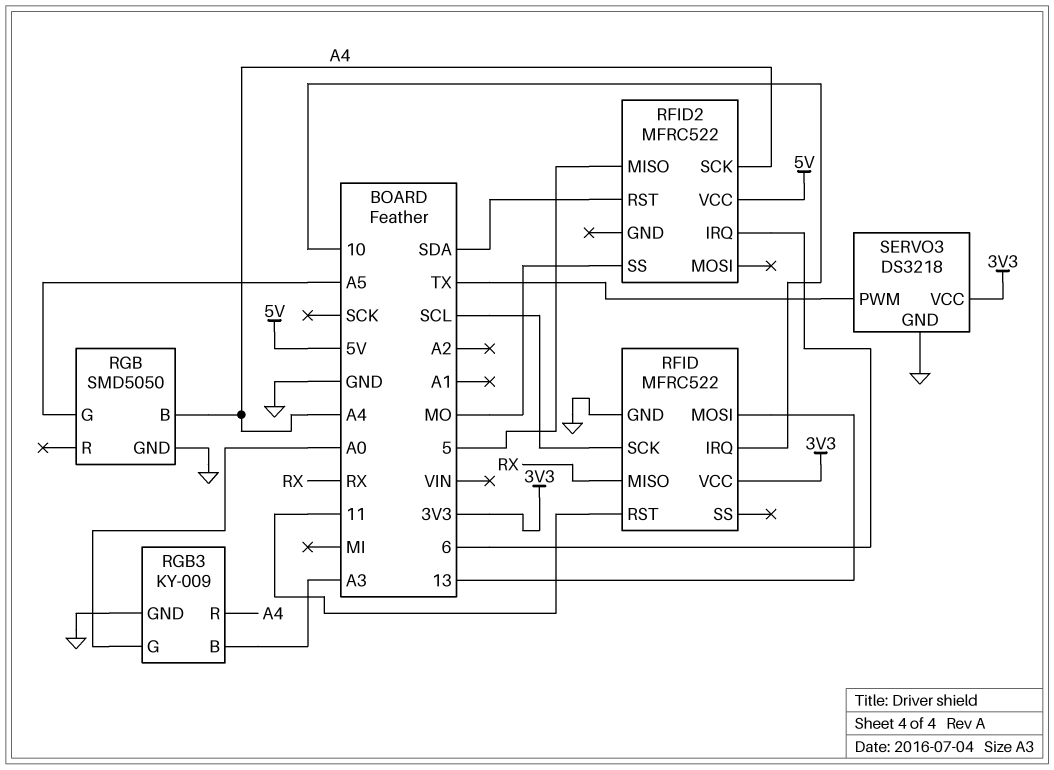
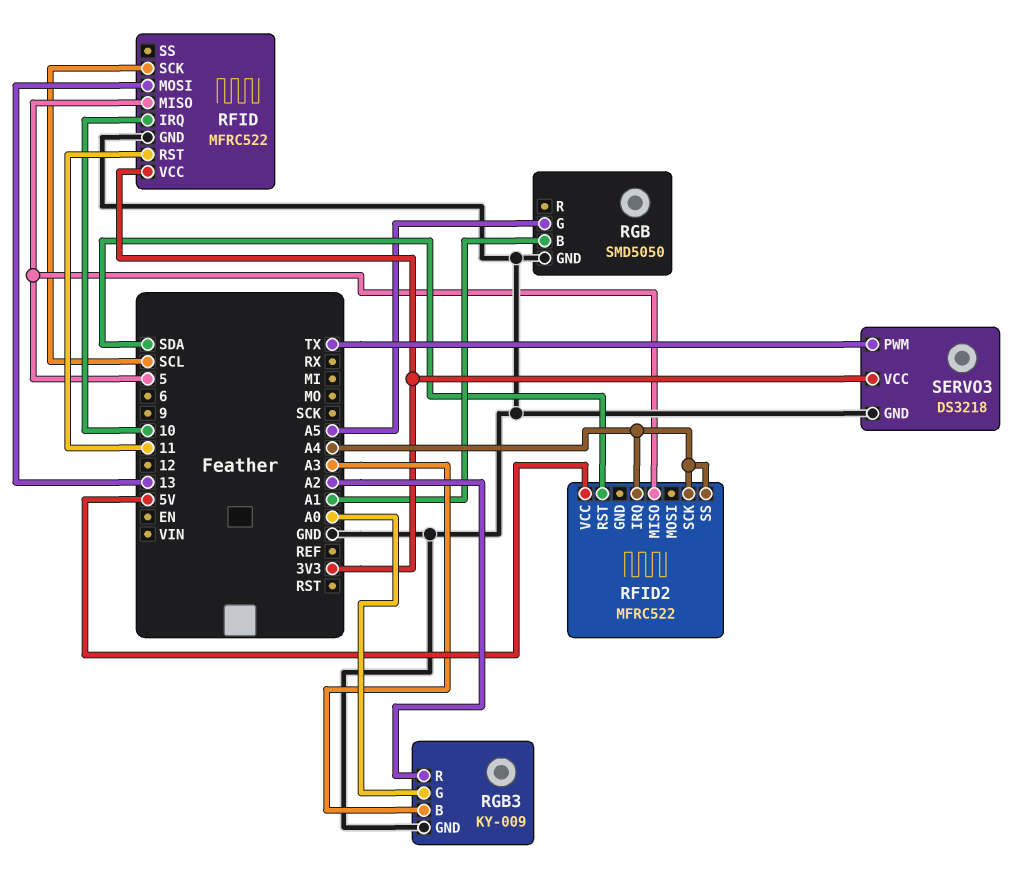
RFID pin MISO: RX -> 5
RFID2 pin IRQ: 6 -> A4
RFID2 pin SS: MO -> A4
RGB pin B: A4 -> A1
RGB3 pin R: A4 -> A2

